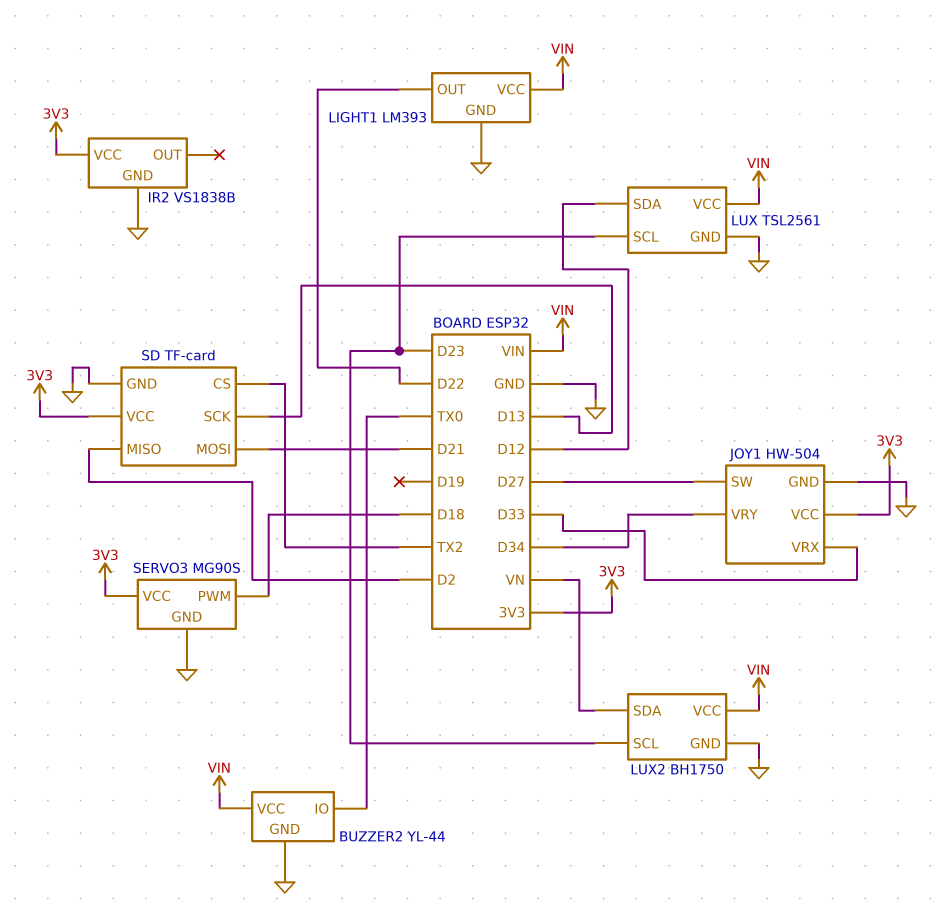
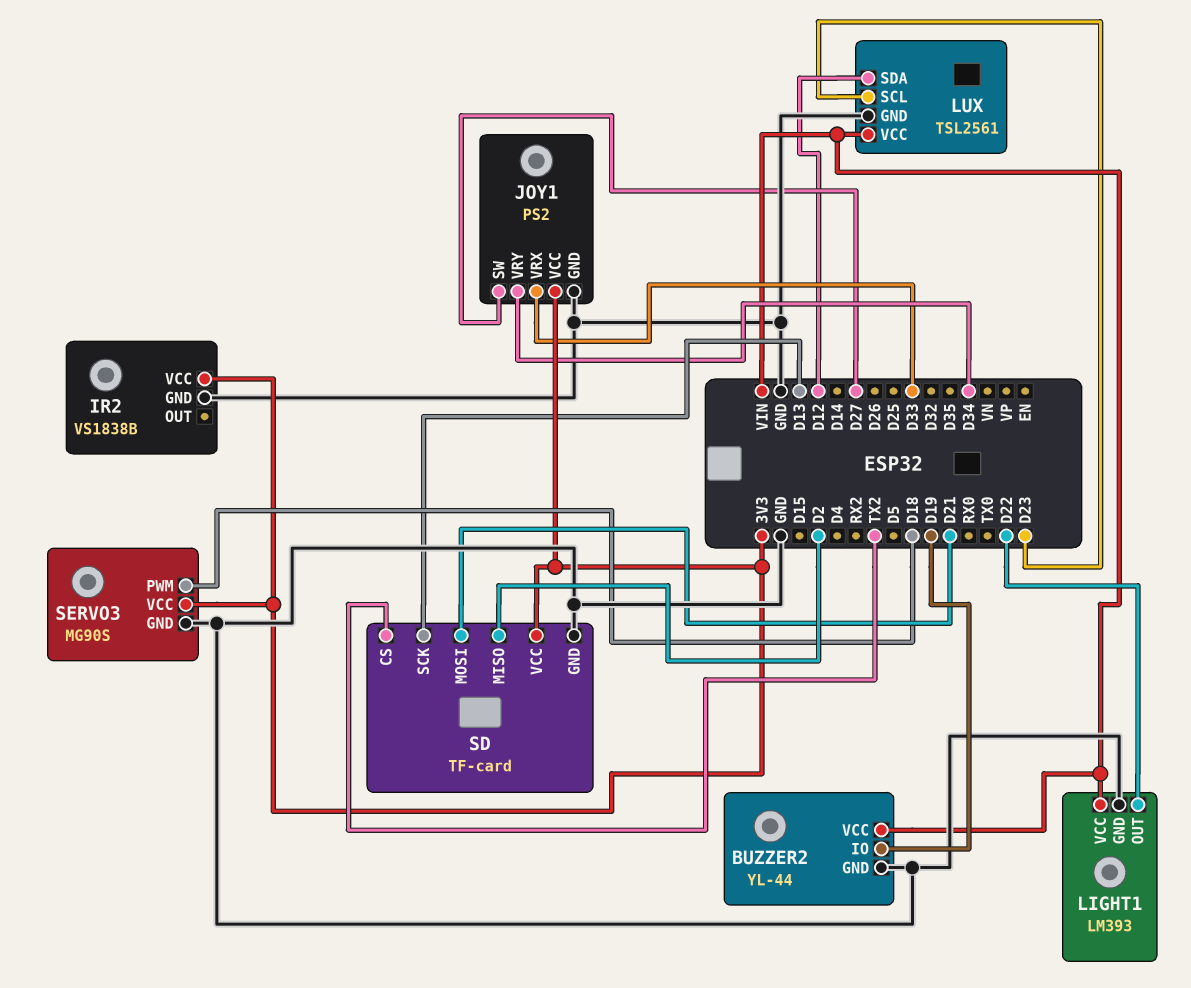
BUZZER2 pin IO: TX0 -> D19
JOY1: HW-504 -> PS2
LUX2: BH1750 -> none
LUX2 pin GND: GND -> none
LUX2 pin SCL: D23 -> none
LUX2 pin SDA: VN -> none
LUX2 pin VCC: VIN -> none

